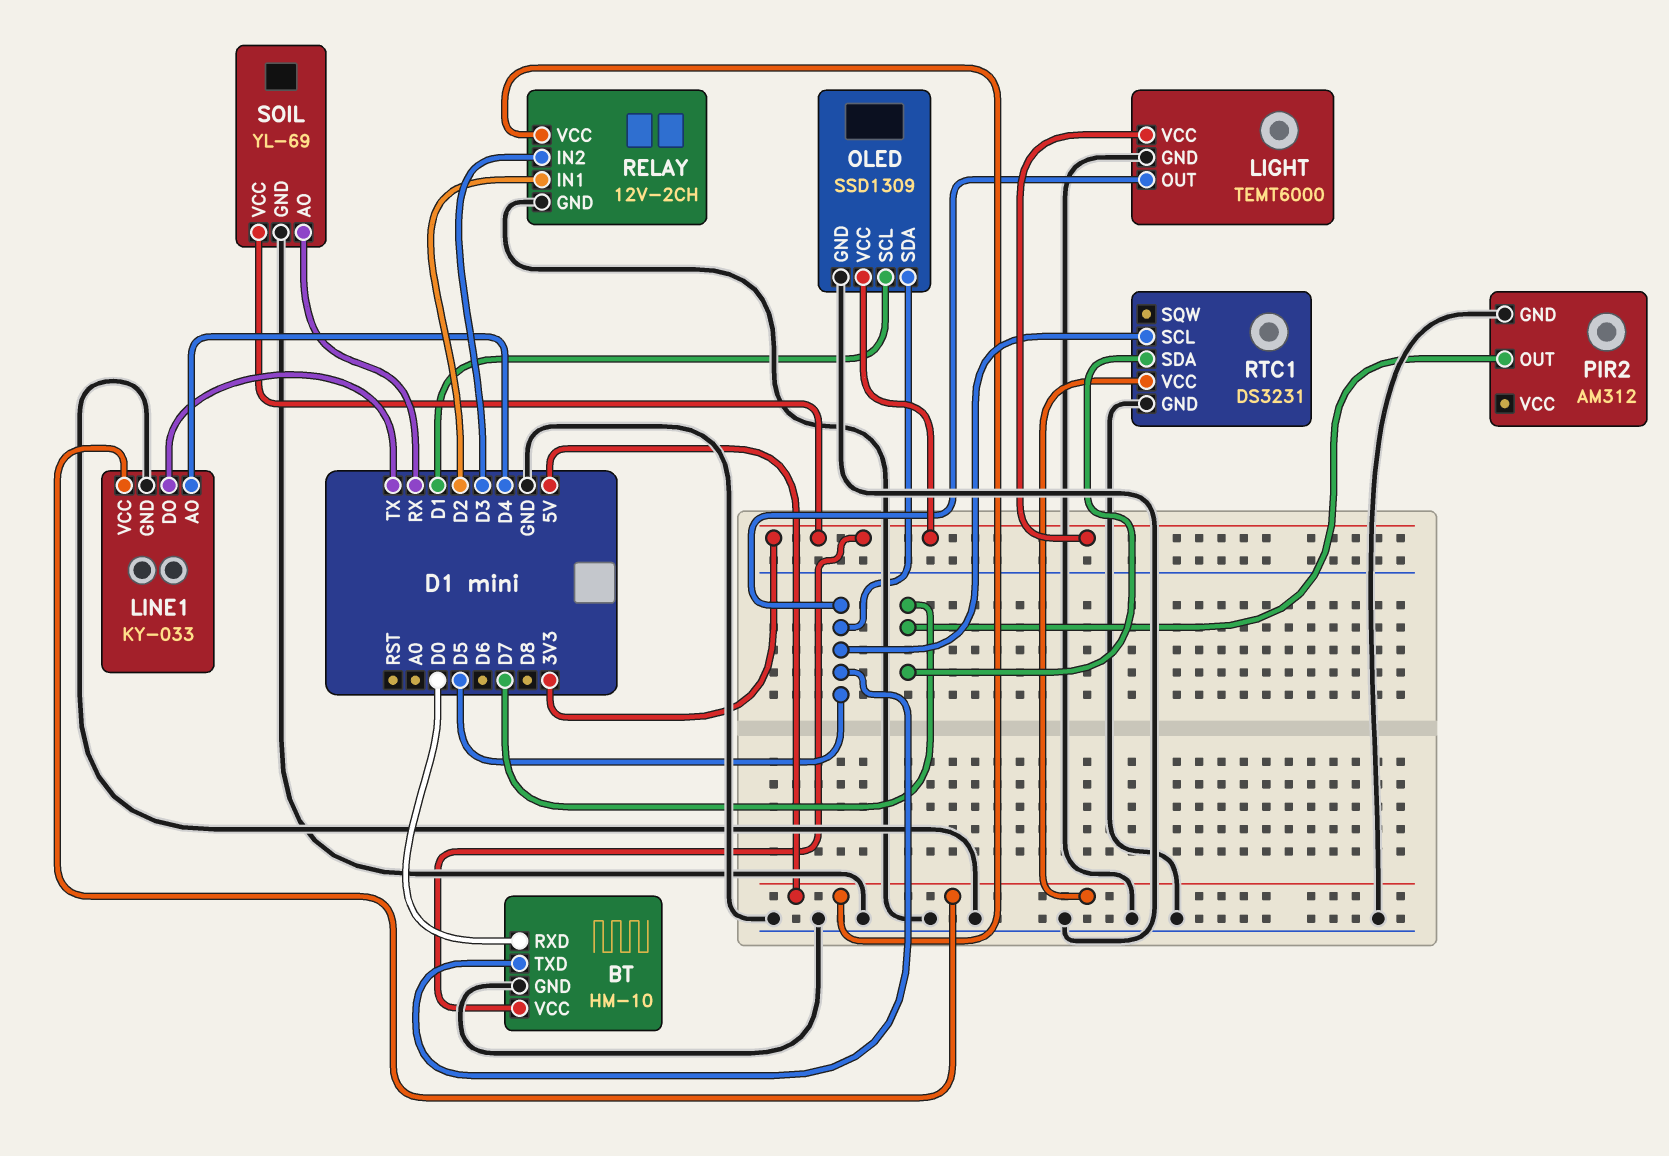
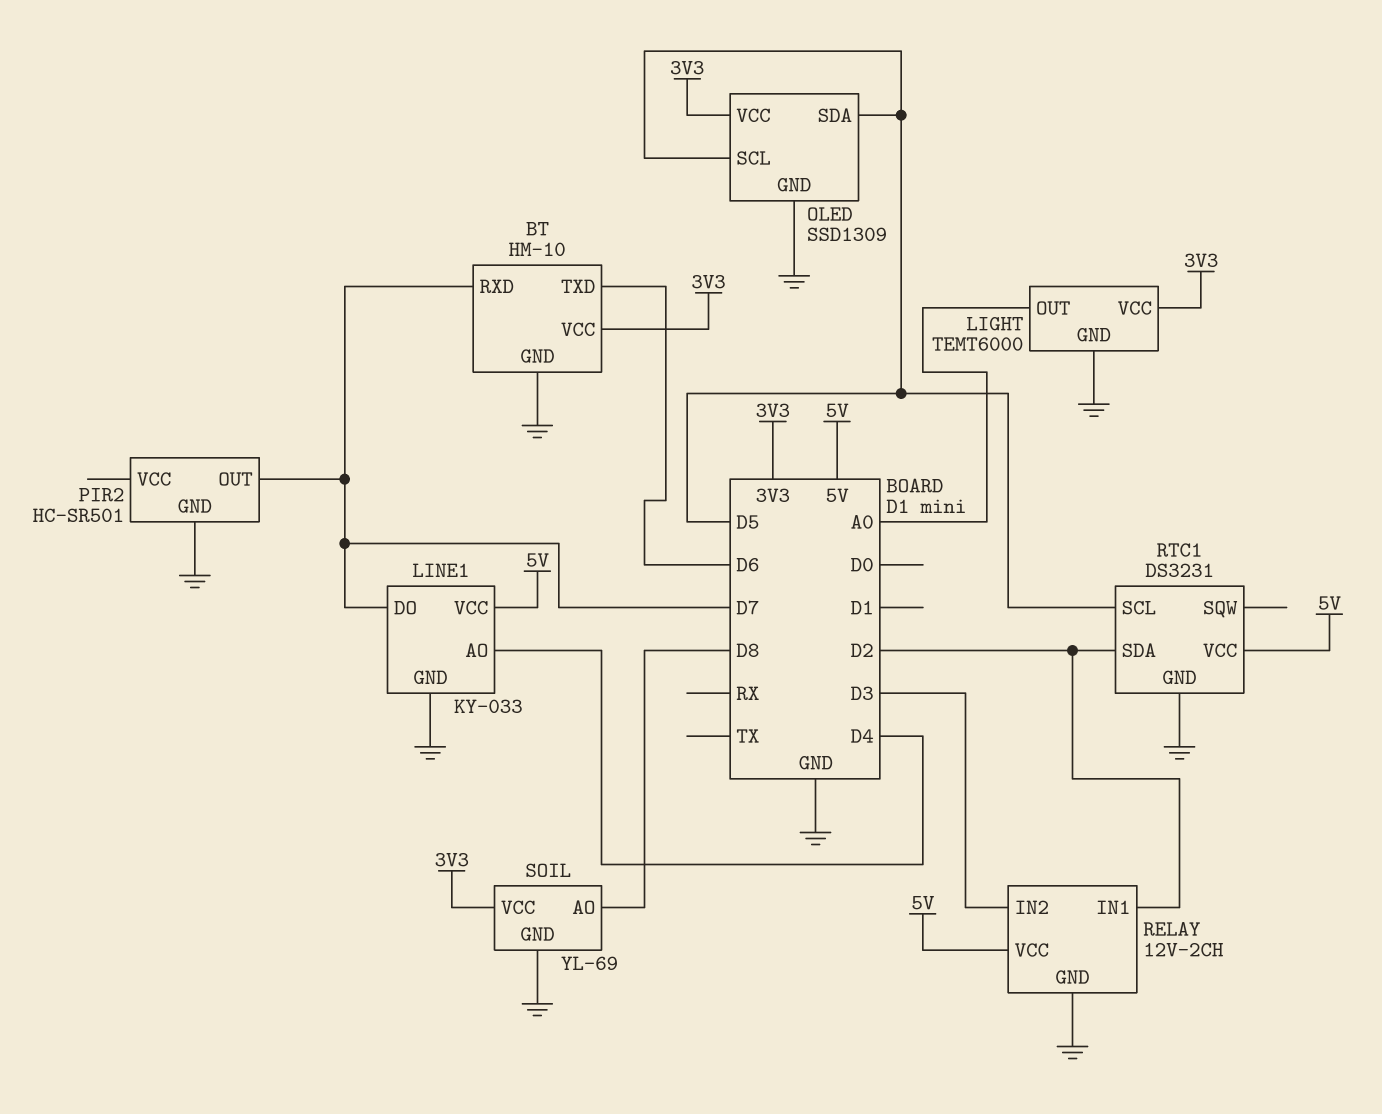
BT pin RXD: D0 -> D7
BT pin TXD: D5 -> D6
LIGHT pin OUT: D5 -> A0
LINE1 pin DO: TX -> D7
OLED pin SCL: D1 -> D5
PIR2: AM312 -> HC-SR501
RTC1 pin SDA: D7 -> D2
SOIL pin AO: RX -> D8

